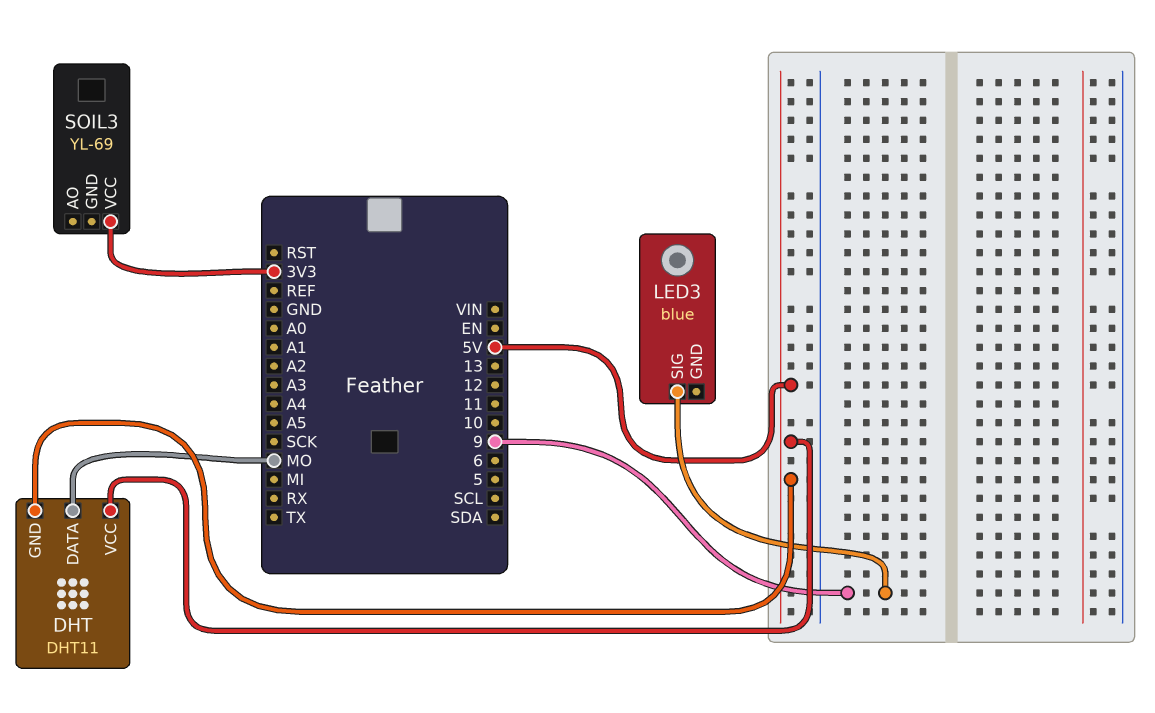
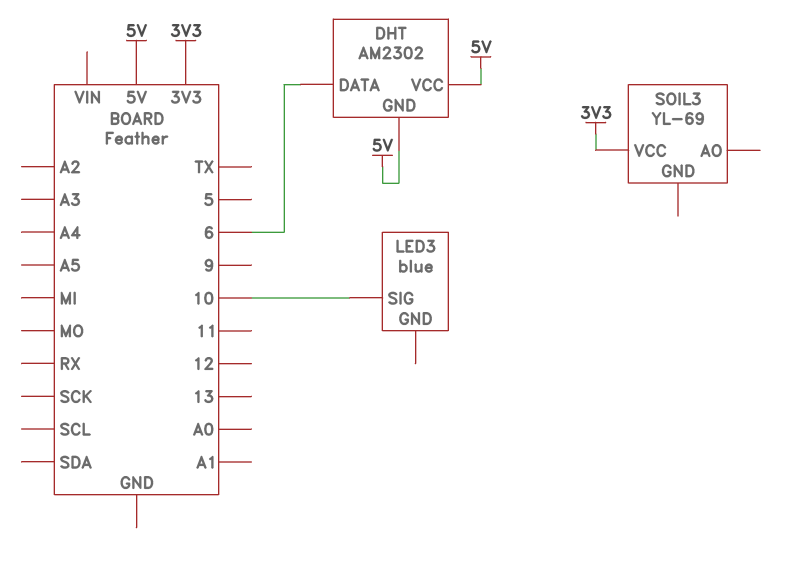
DHT: DHT11 -> AM2302
DHT pin DATA: MO -> 6
LED3 pin SIG: 9 -> 10

